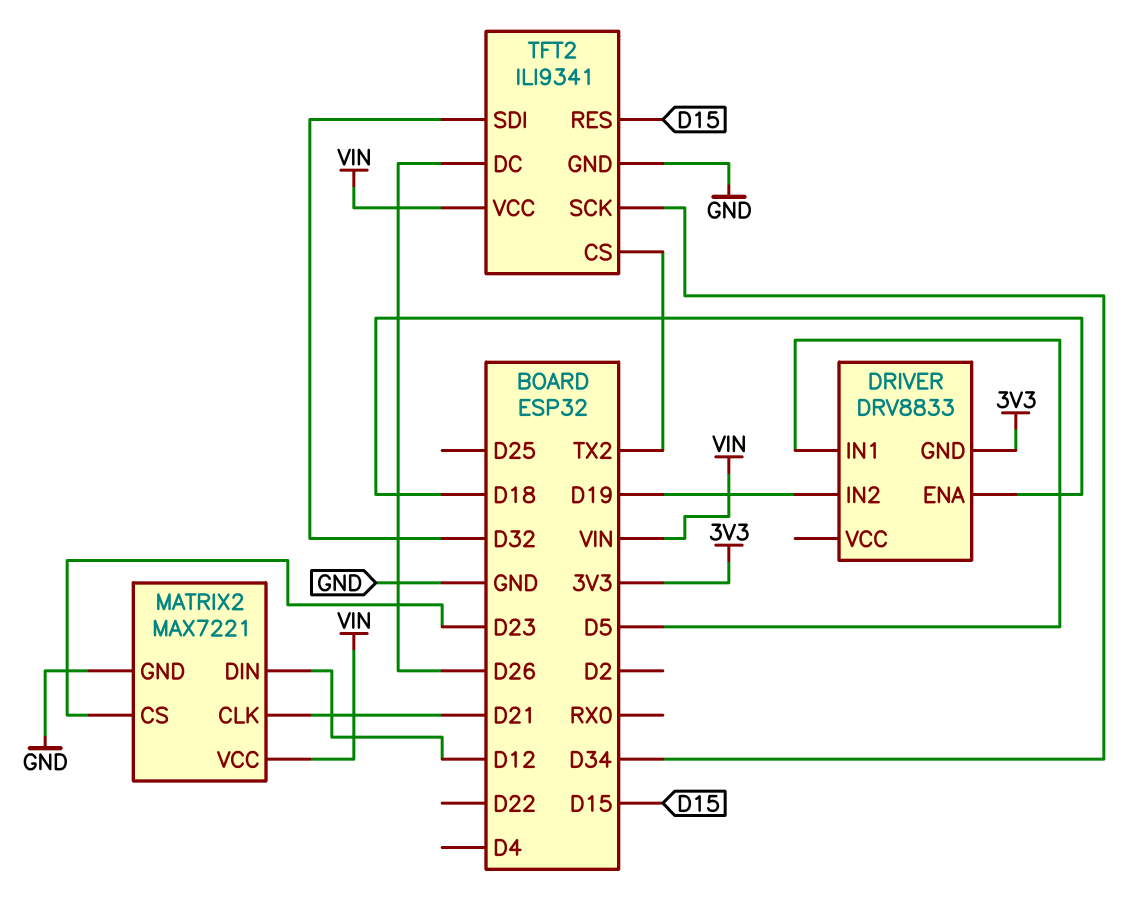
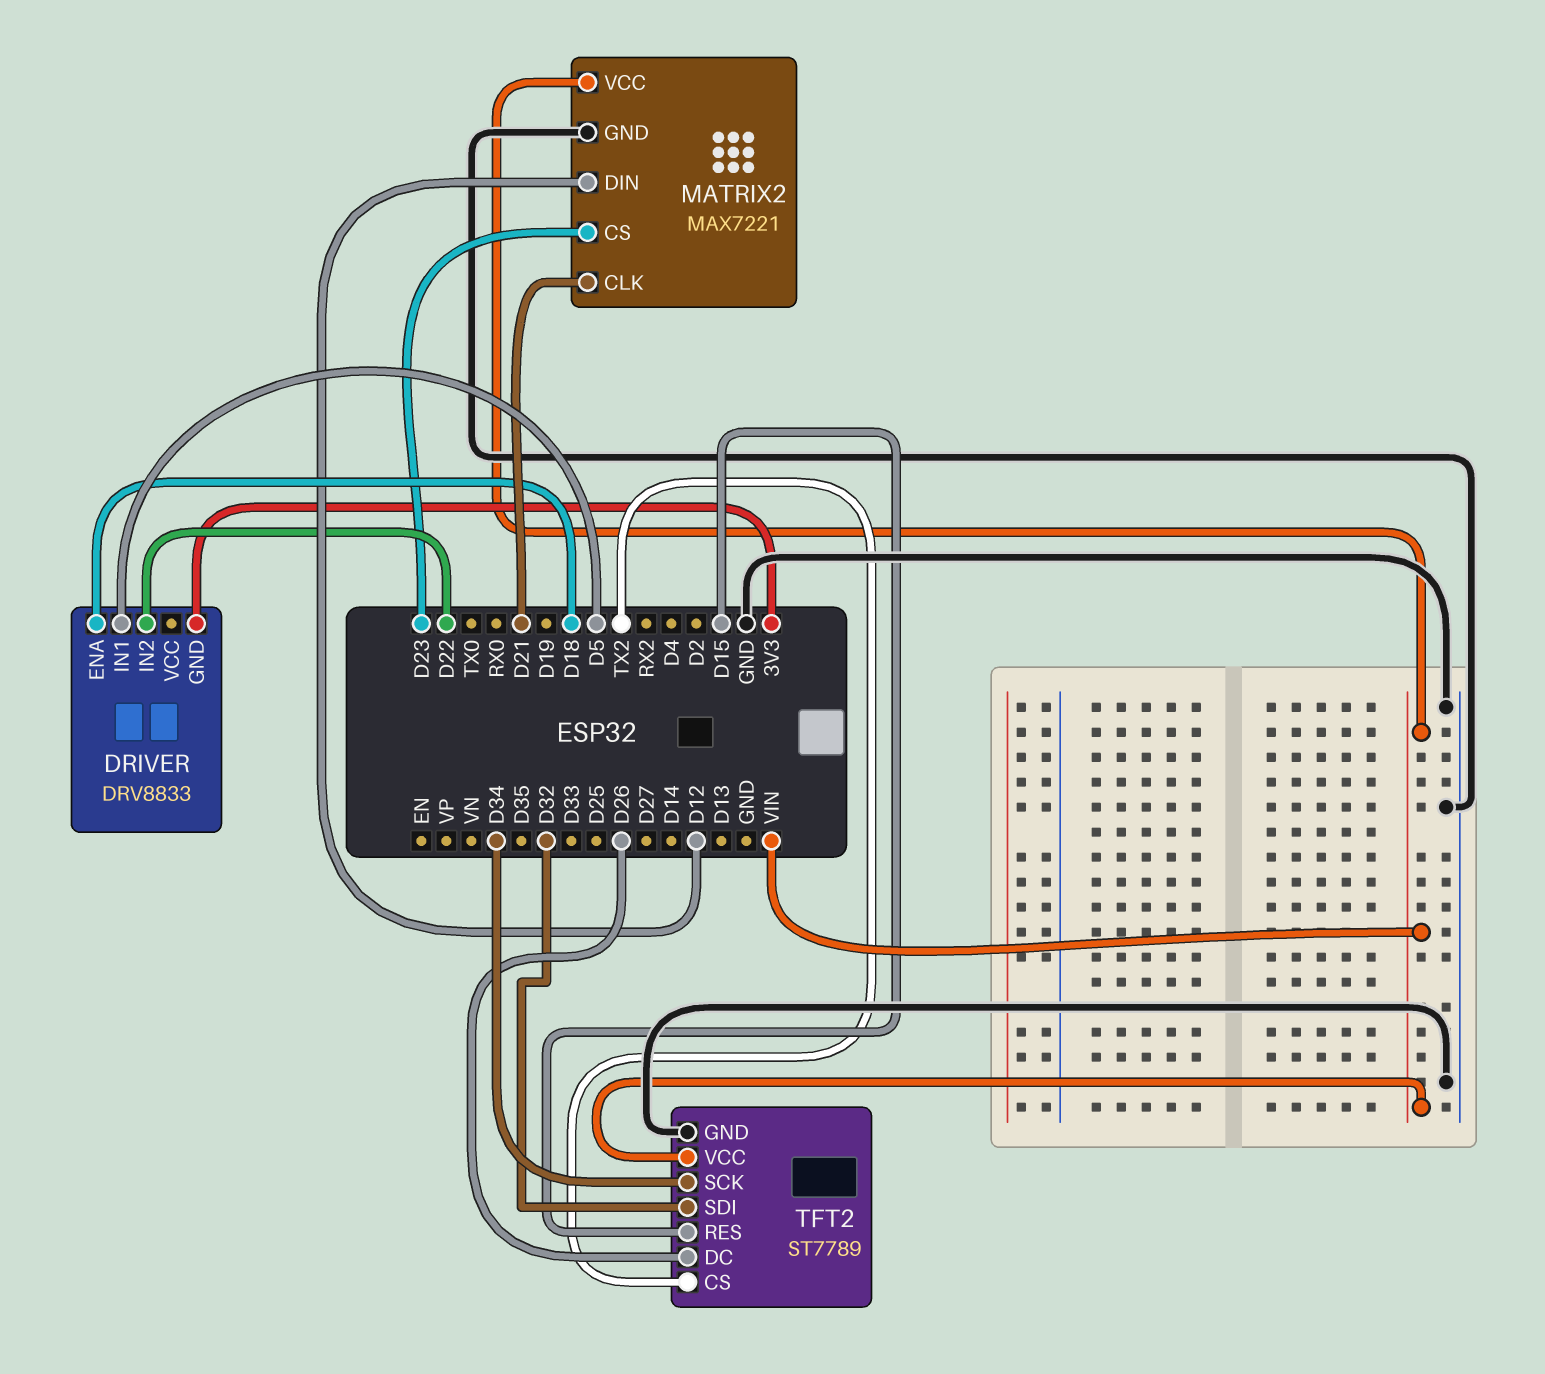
DRIVER pin IN2: D19 -> D22
TFT2: ILI9341 -> ST7789

